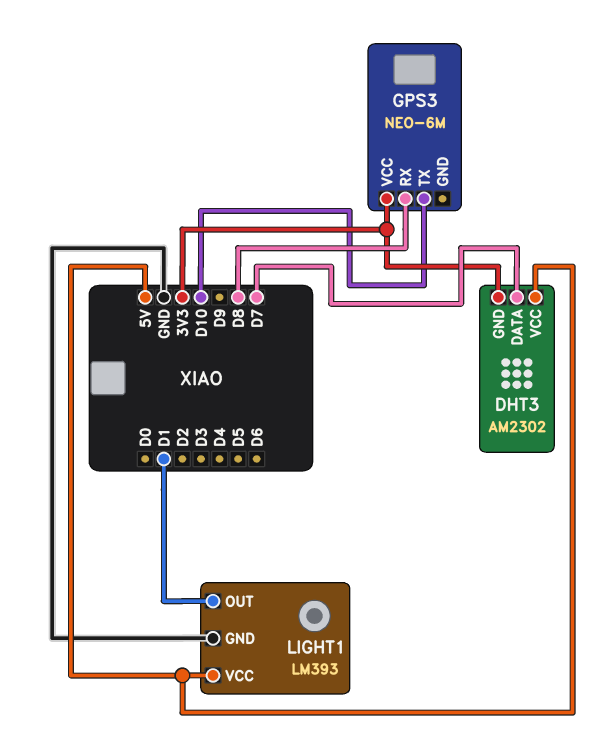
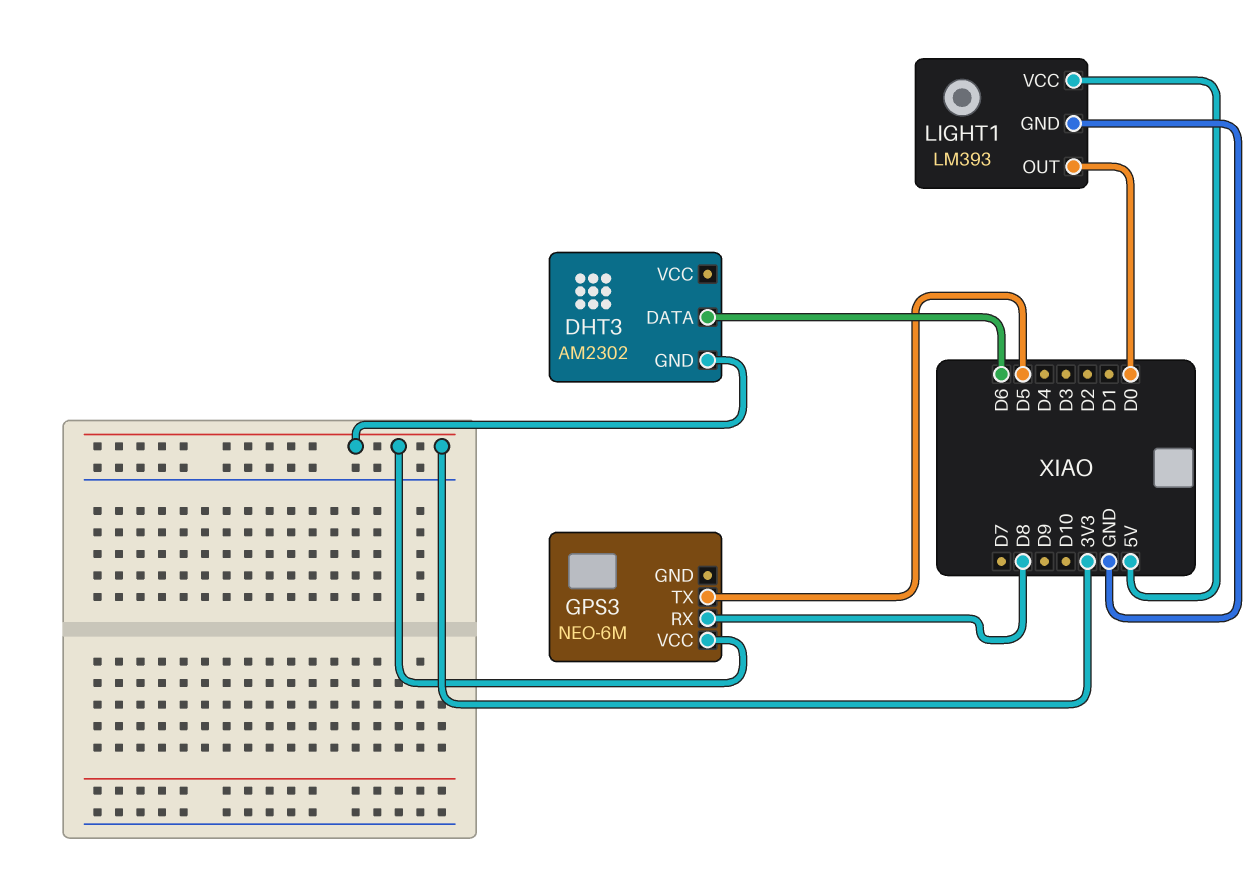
DHT3 pin DATA: D7 -> D6
DHT3 pin VCC: 5V -> none
GPS3 pin TX: D10 -> D5
LIGHT1 pin OUT: D1 -> D0

